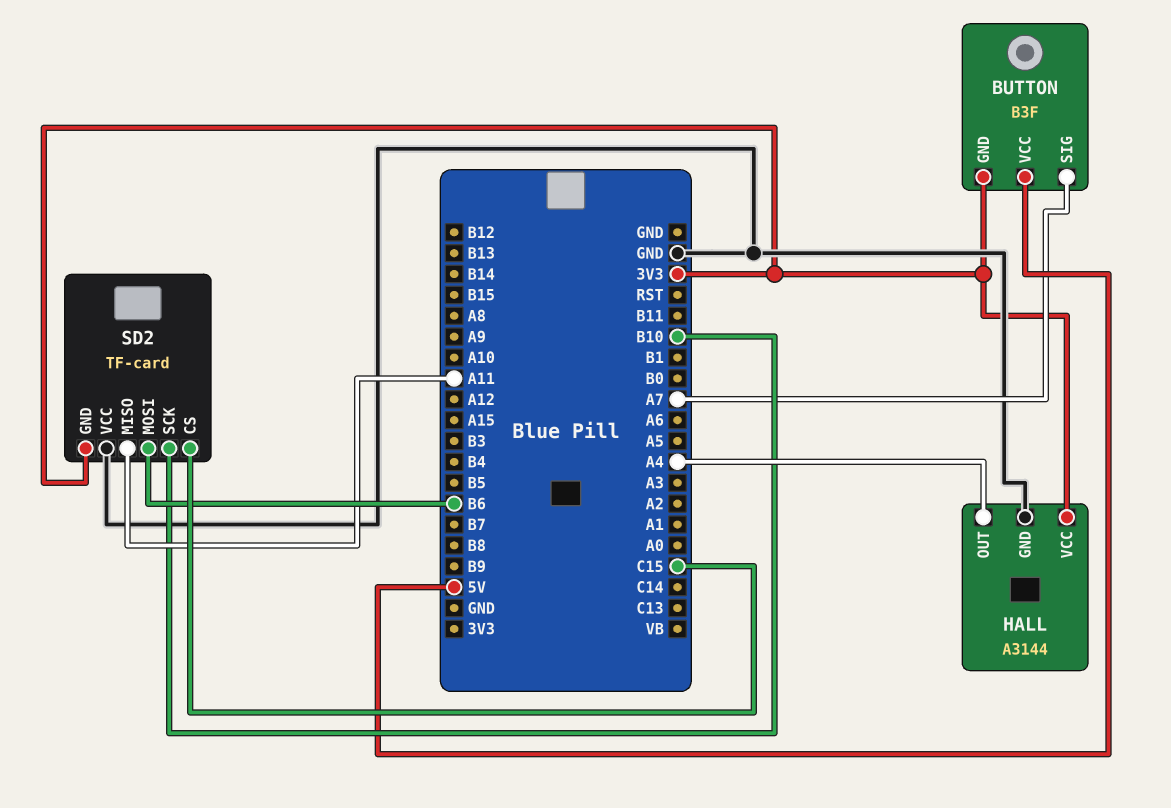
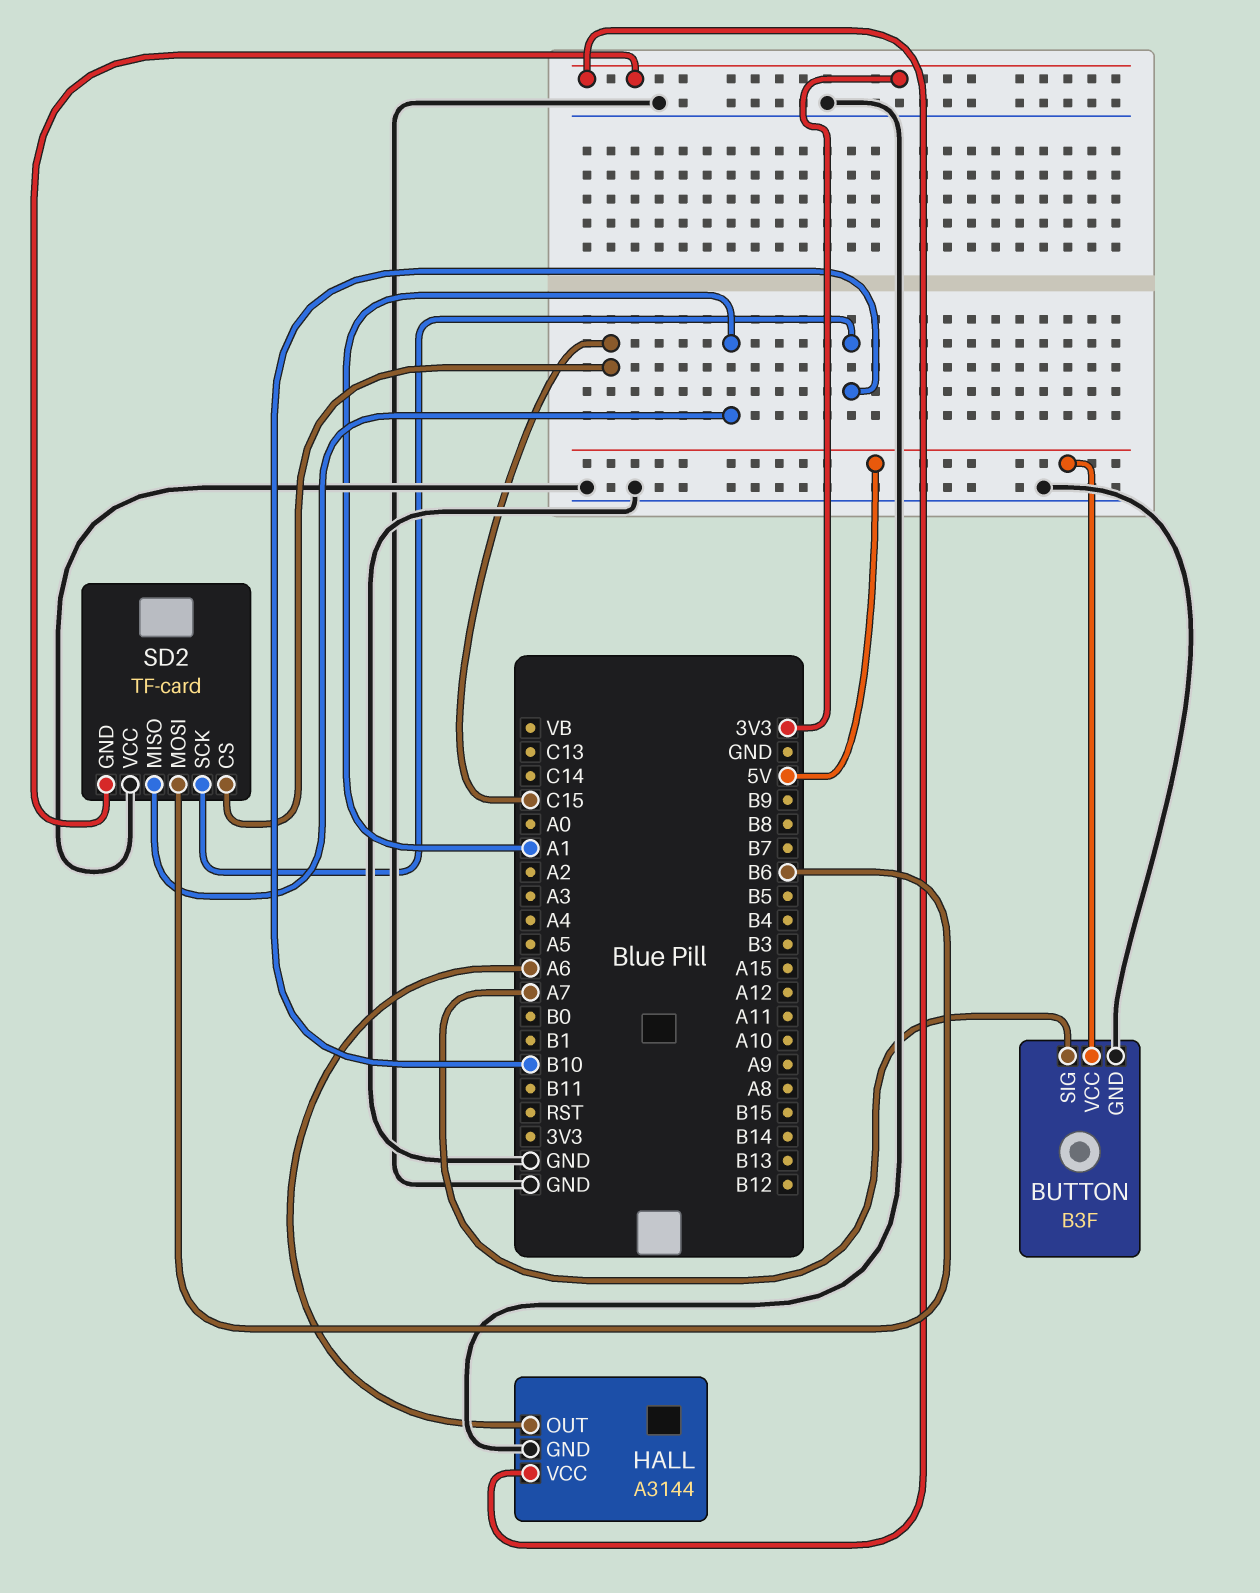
BUTTON pin GND: 3V3 -> GND
HALL pin OUT: A4 -> A6
SD2 pin MISO: A11 -> A1

